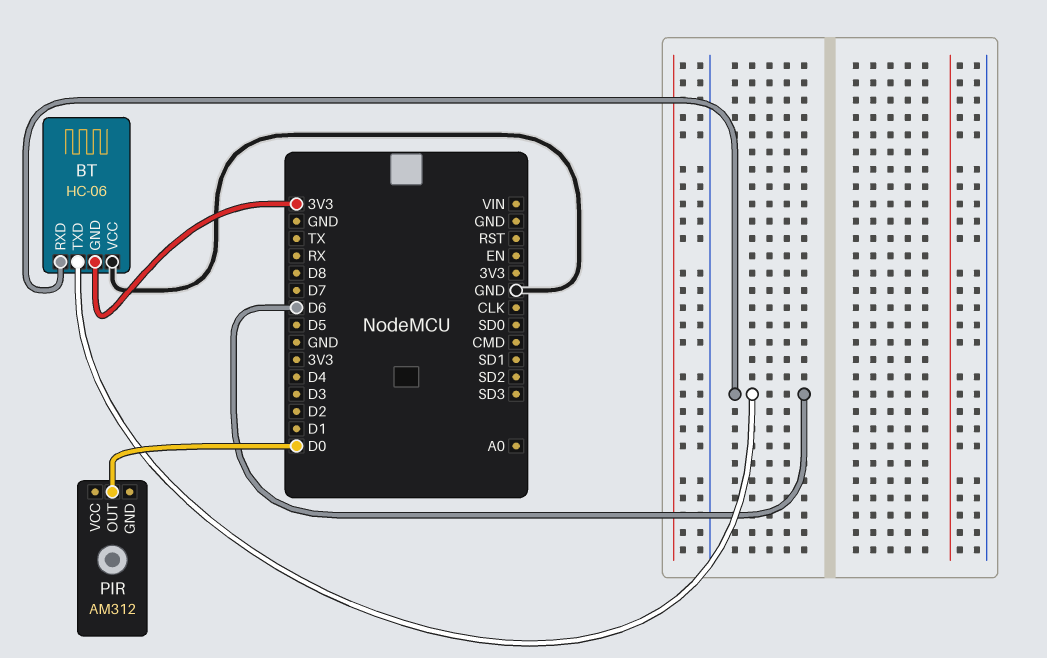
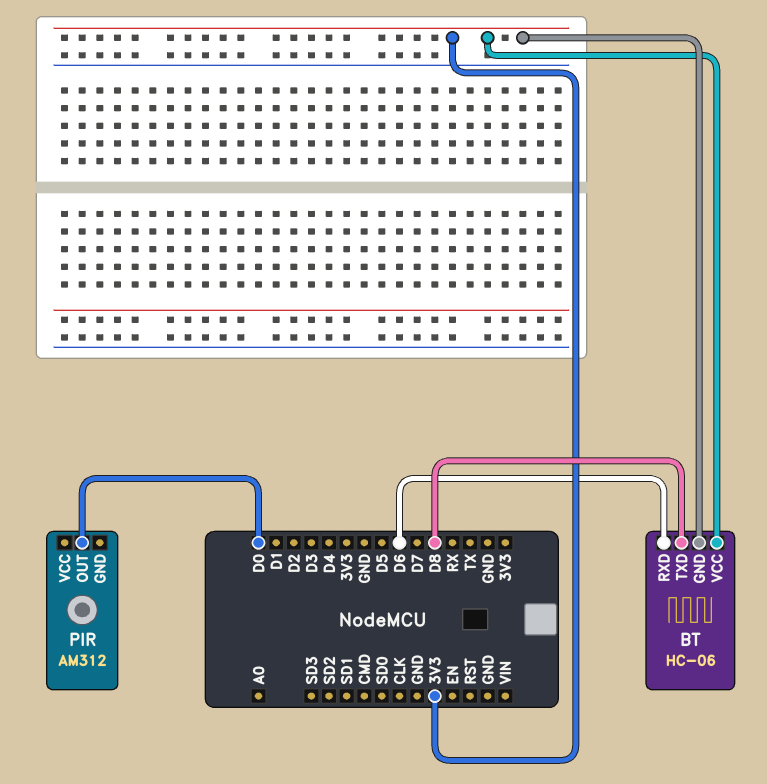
BT pin TXD: D6 -> D8
BT pin VCC: GND -> 3V3

